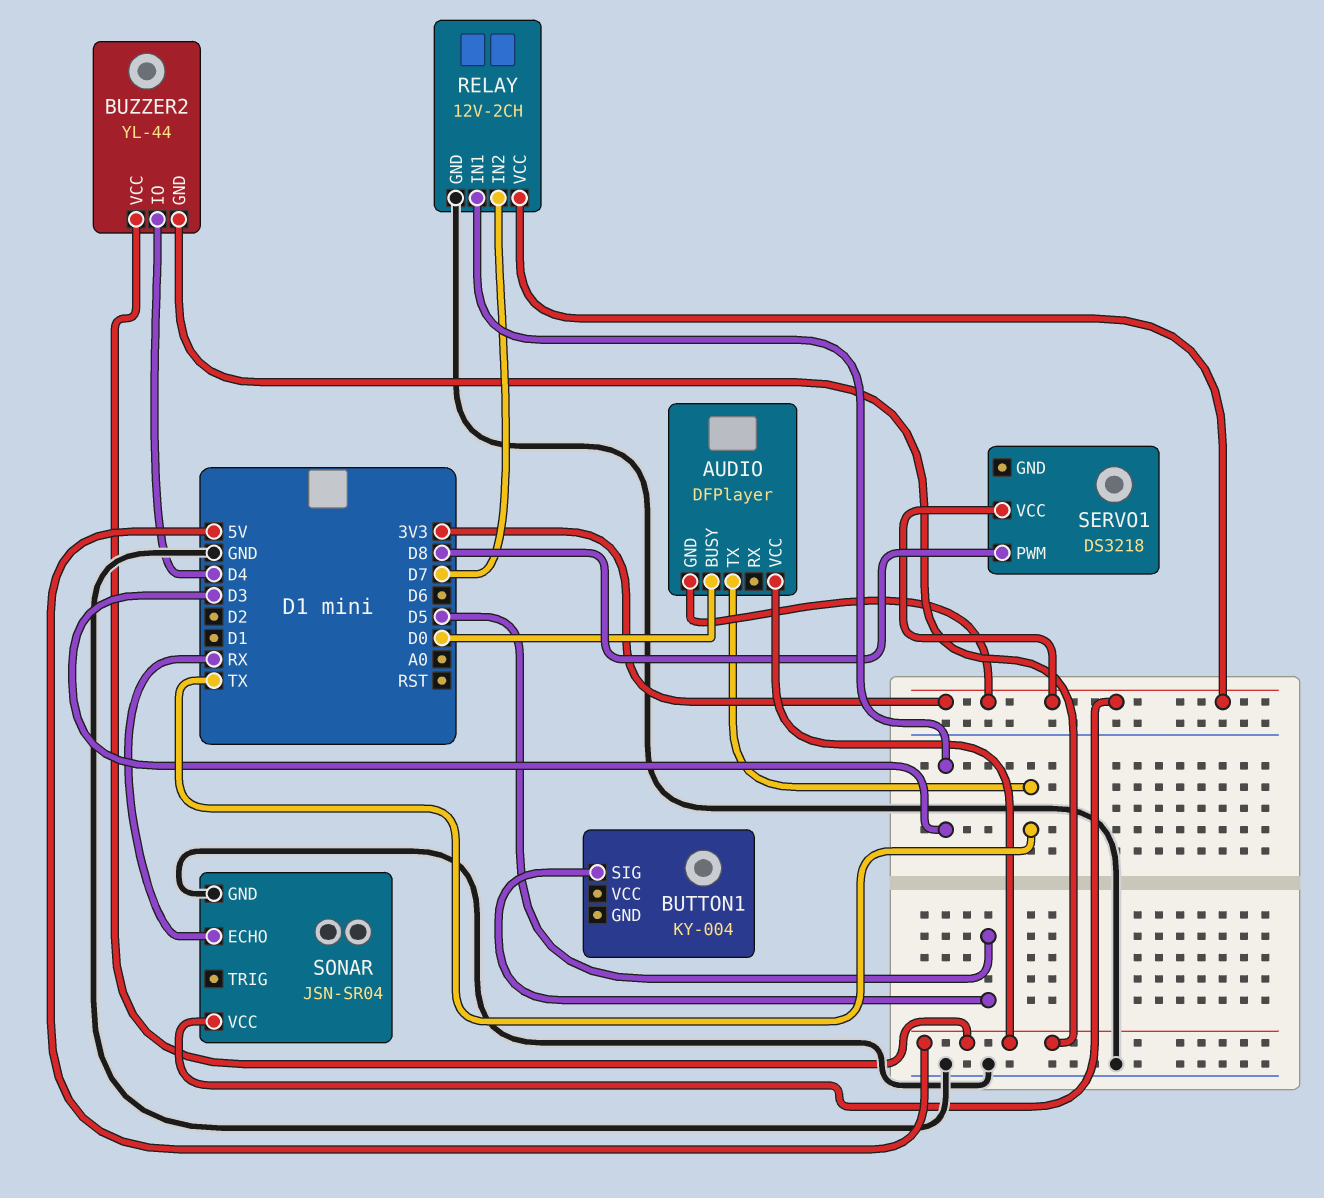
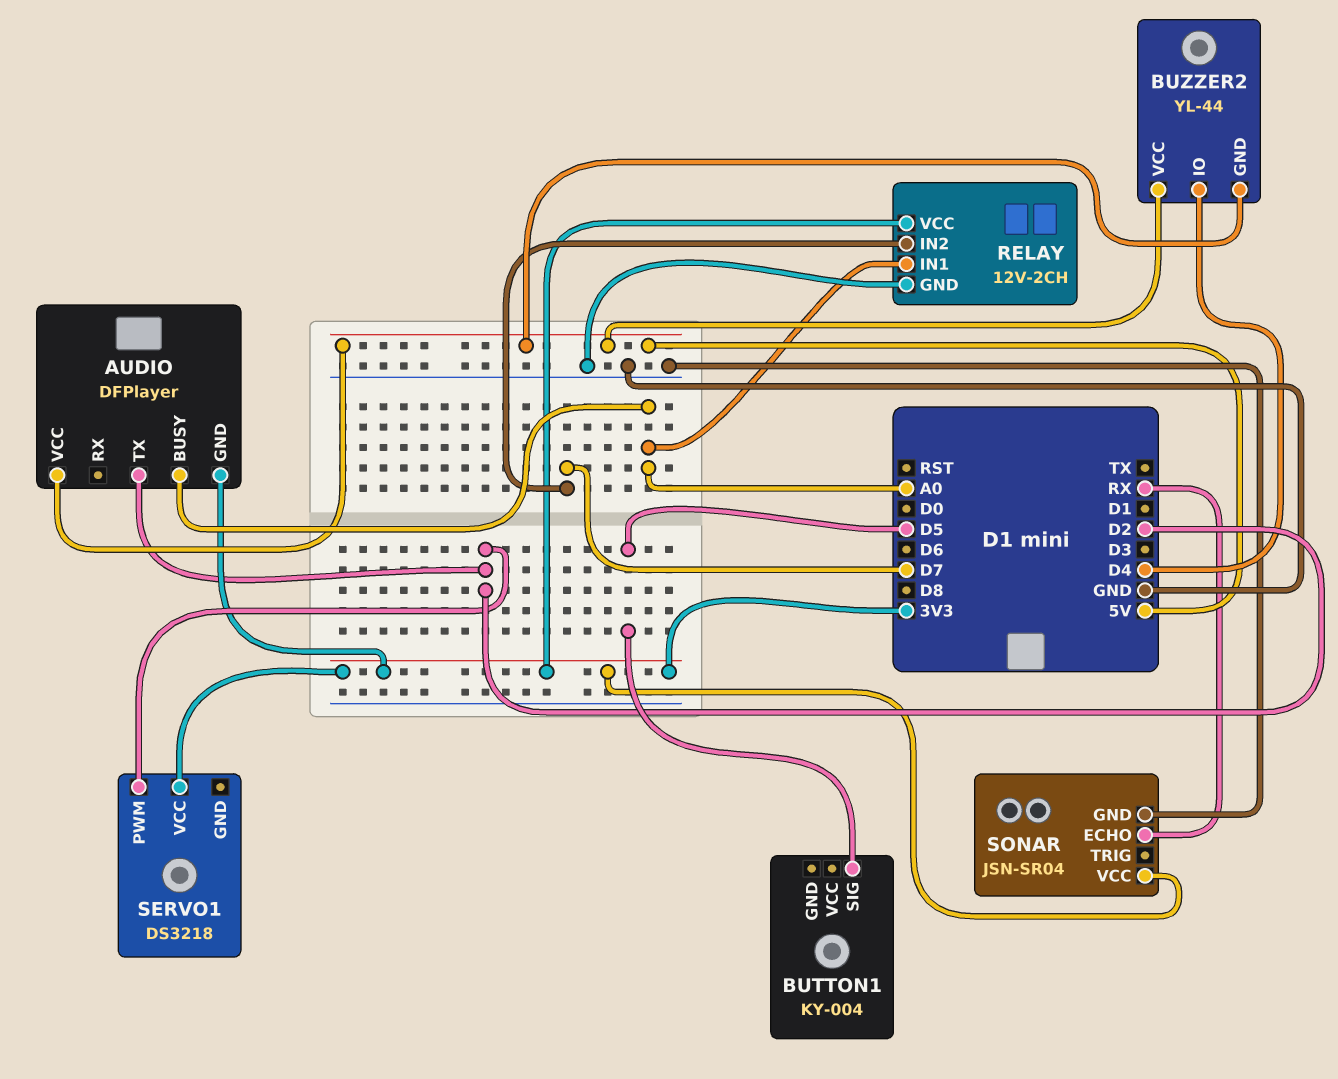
AUDIO pin BUSY: D0 -> A0
AUDIO pin TX: TX -> D2
RELAY pin IN1: D3 -> A0
SERVO1 pin PWM: D8 -> D2

